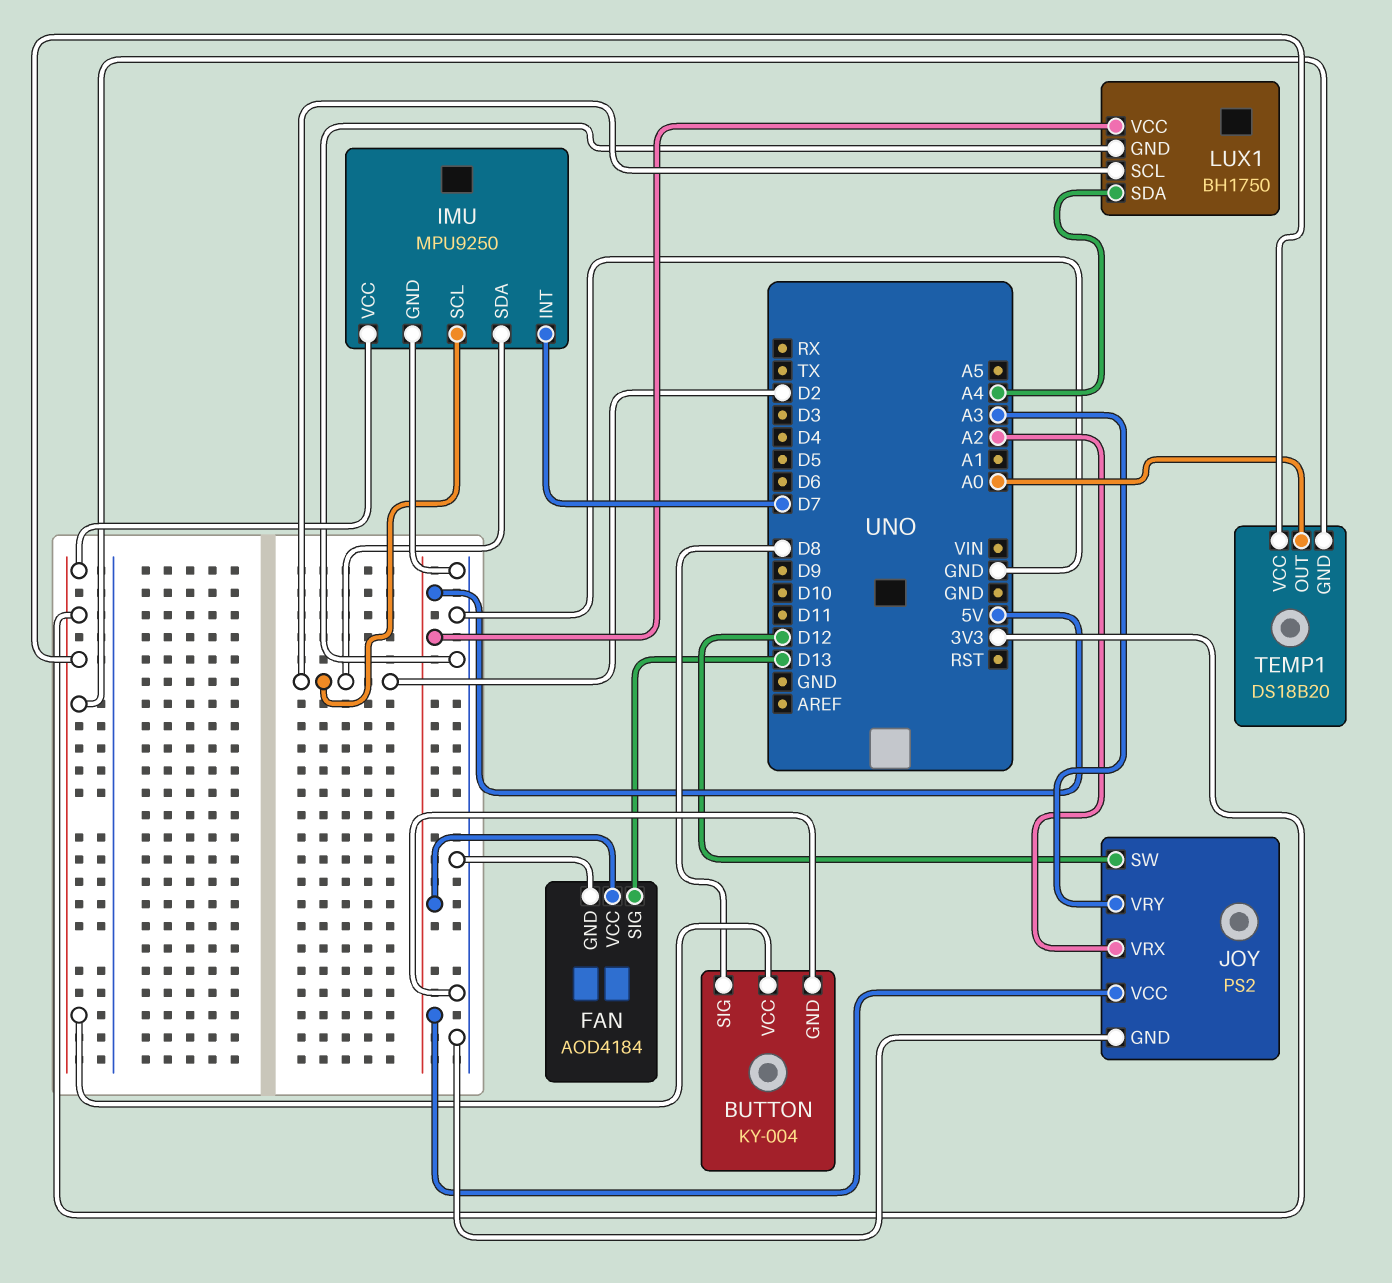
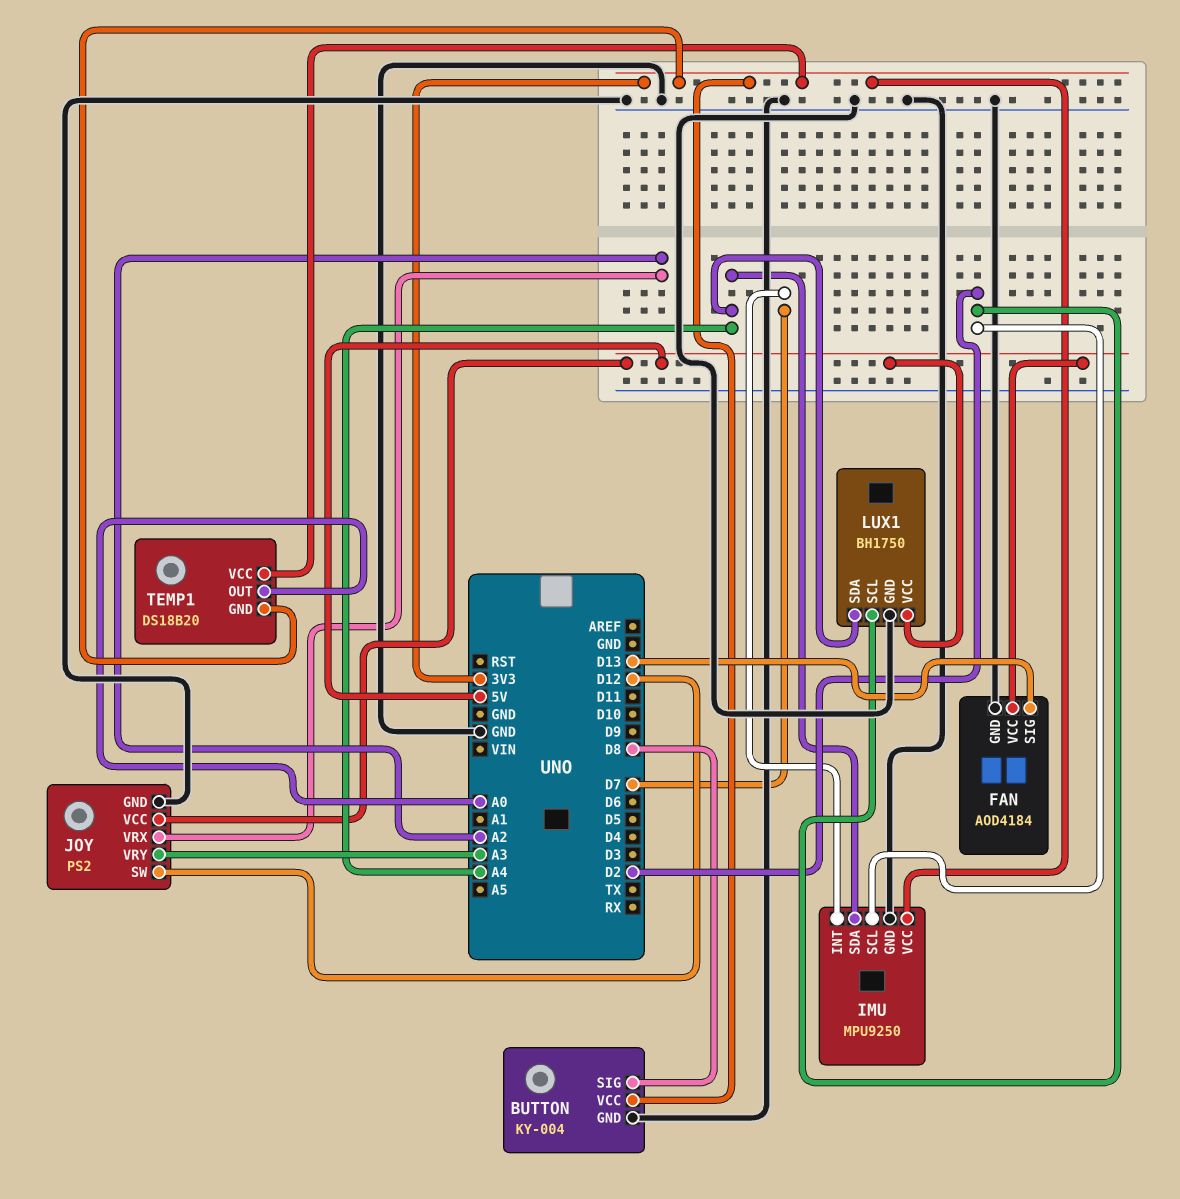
IMU pin SDA: D2 -> A4

